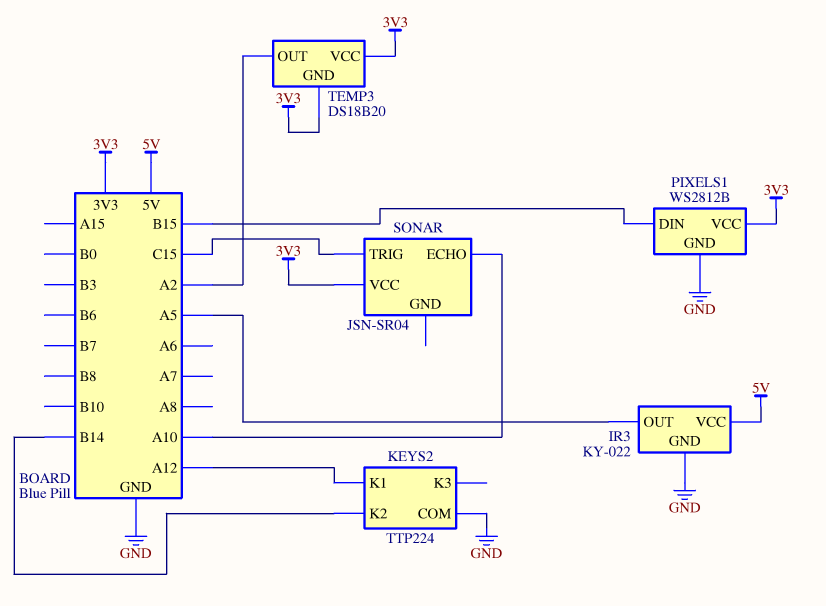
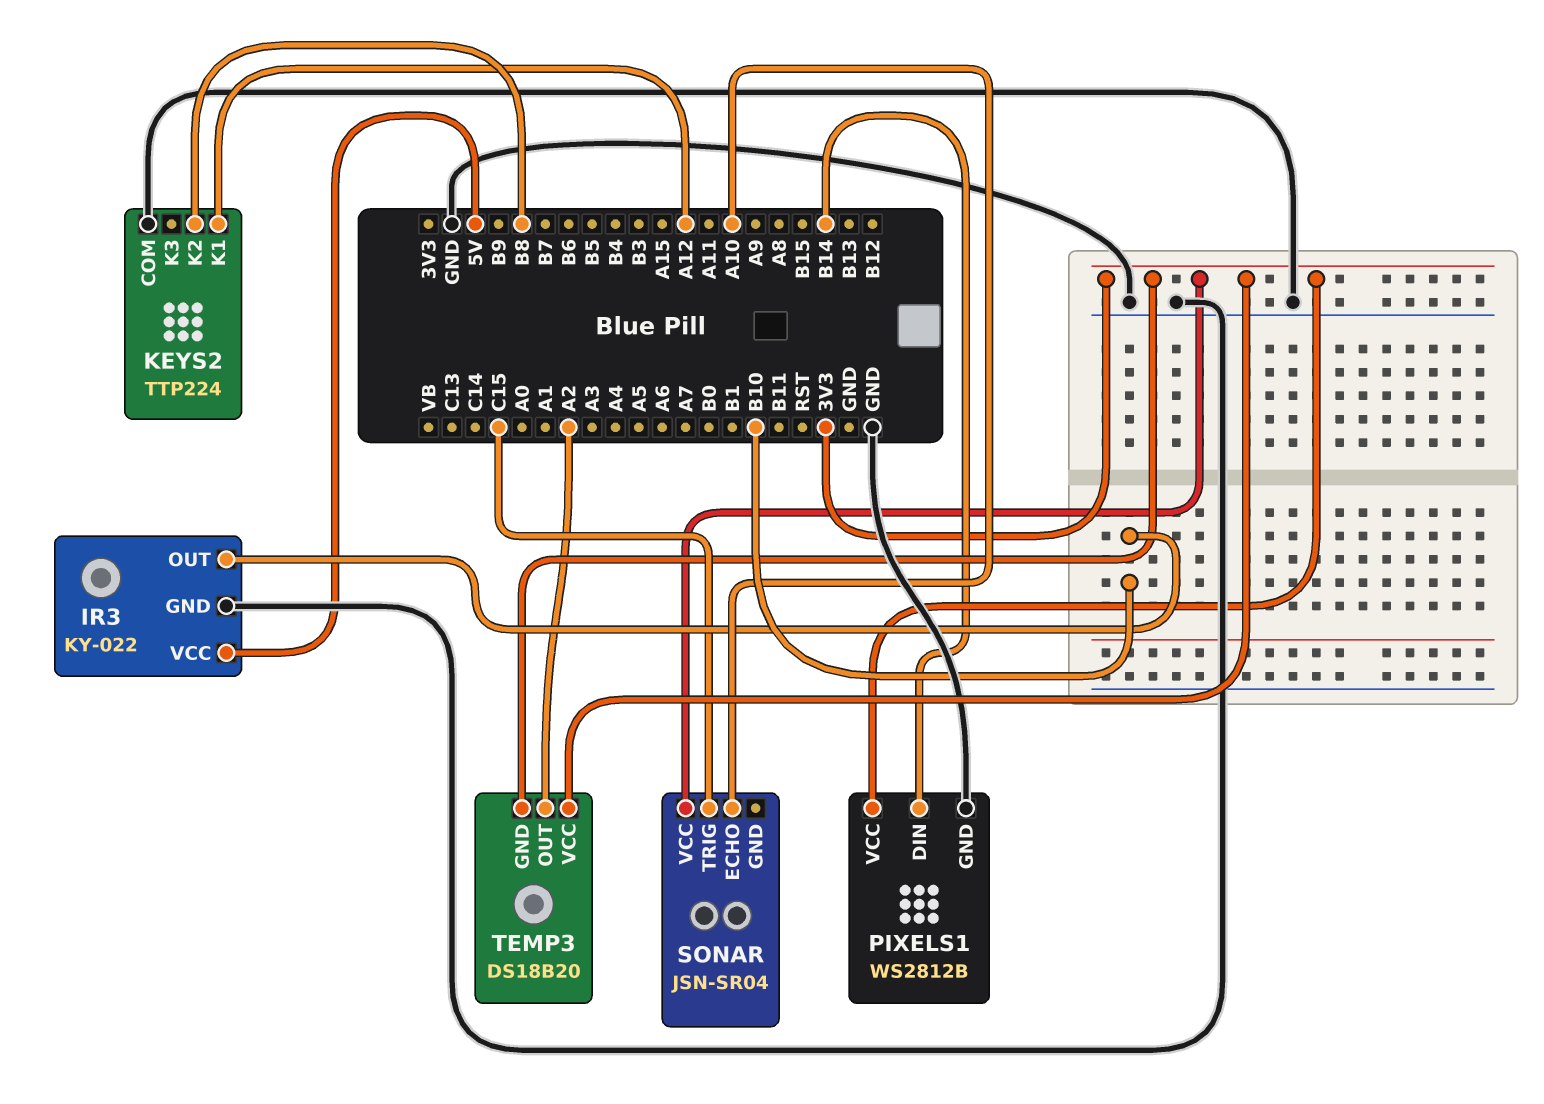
IR3 pin OUT: A5 -> B10
KEYS2 pin K2: B14 -> B8
PIXELS1 pin DIN: B15 -> B14

